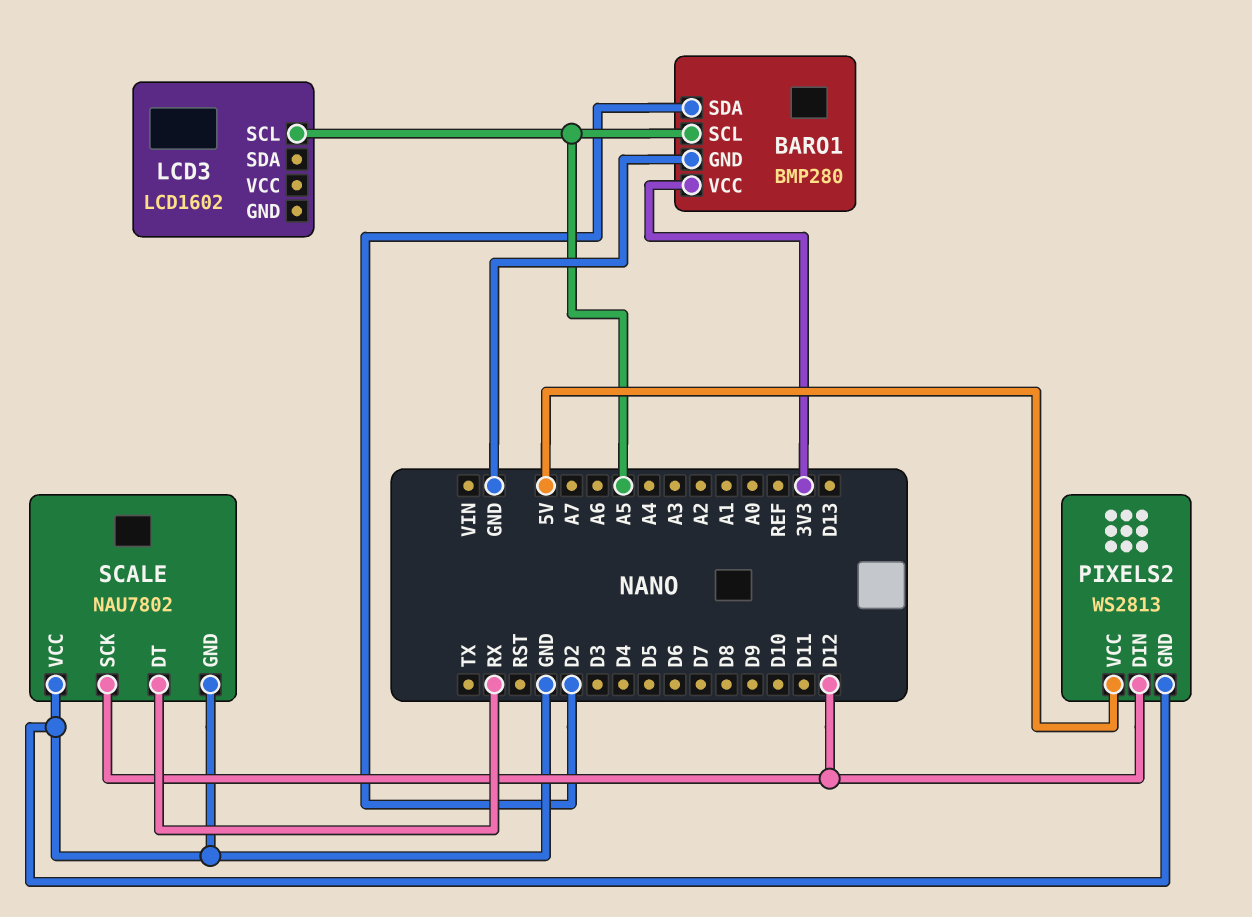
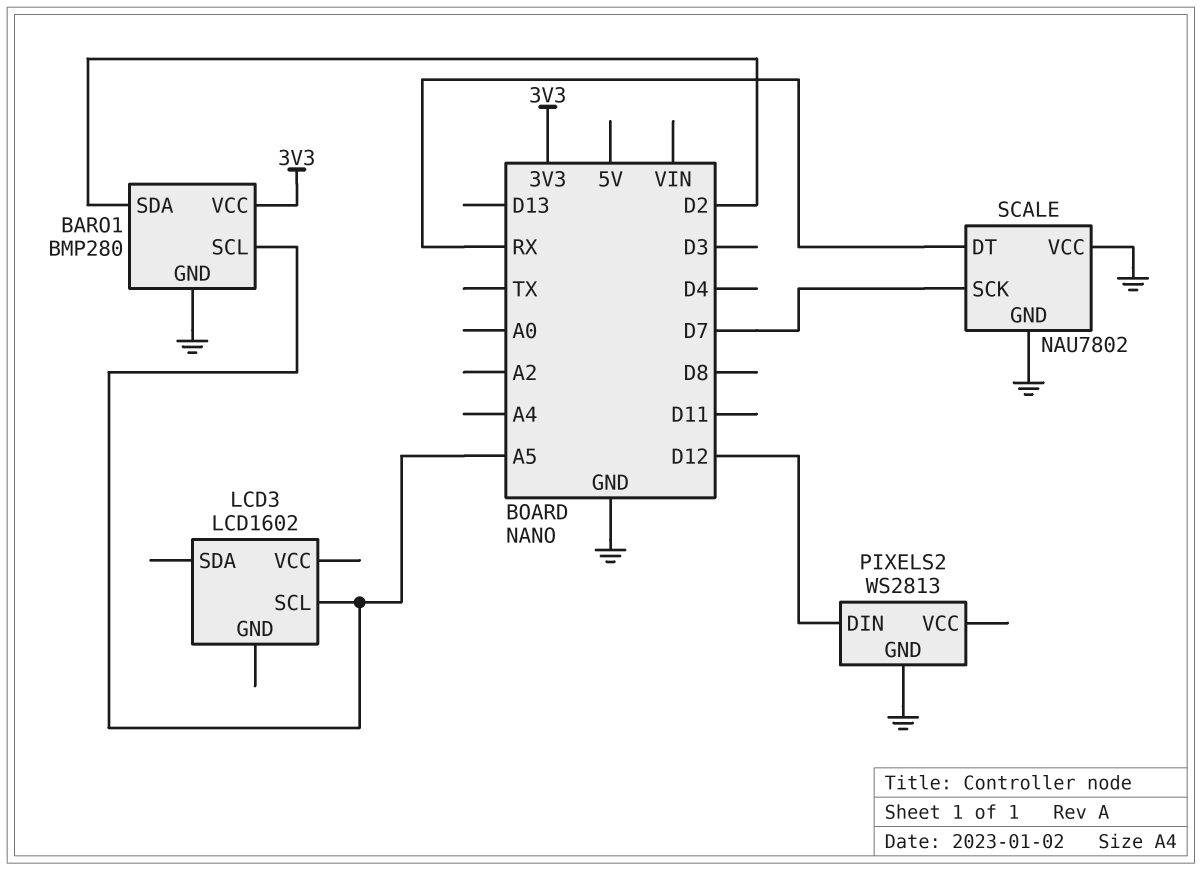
PIXELS2 pin VCC: 5V -> none
SCALE pin SCK: D12 -> D7

